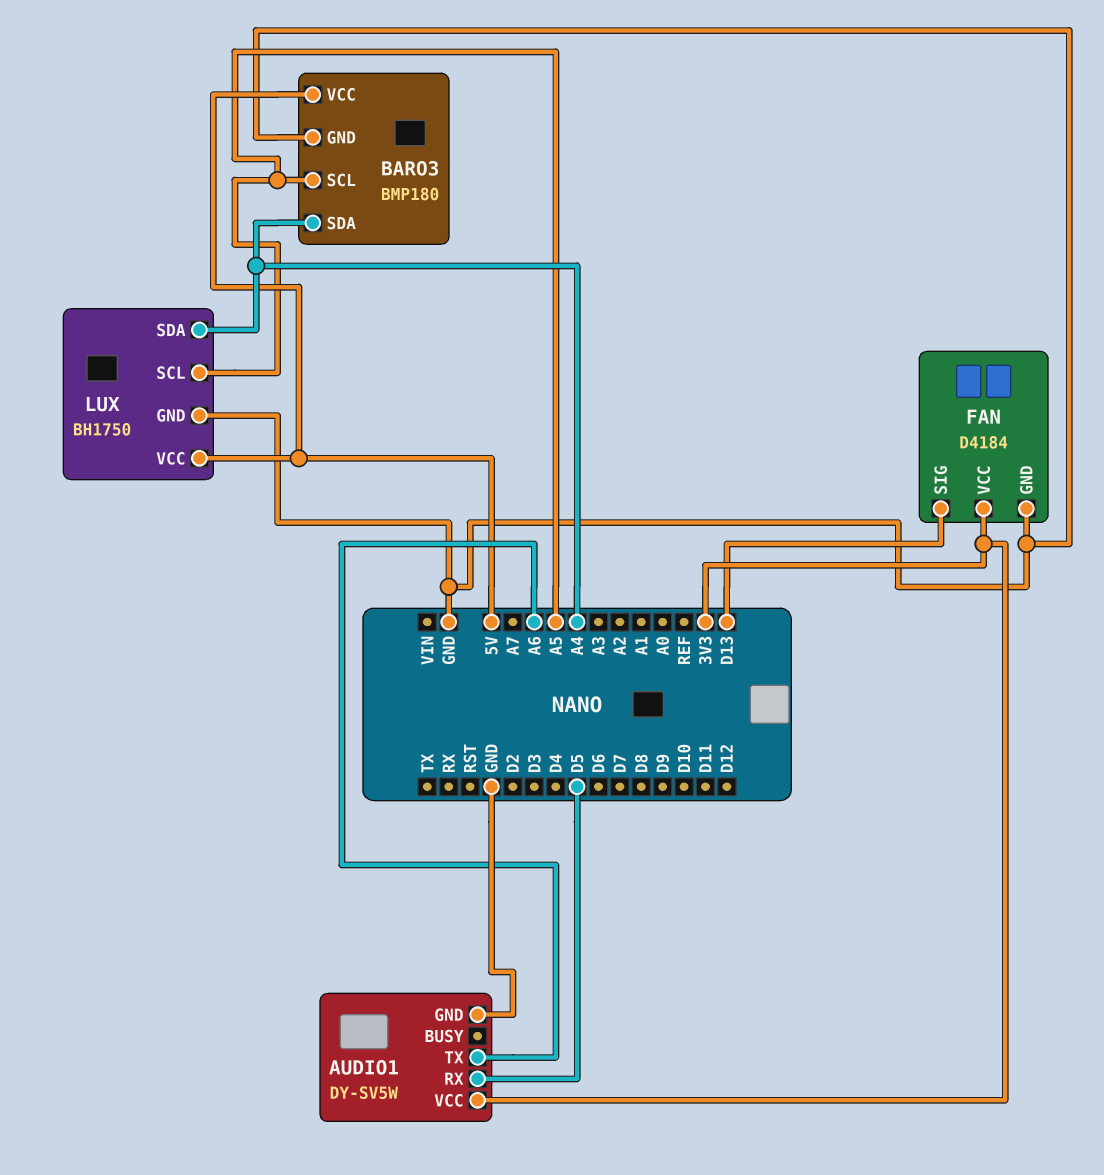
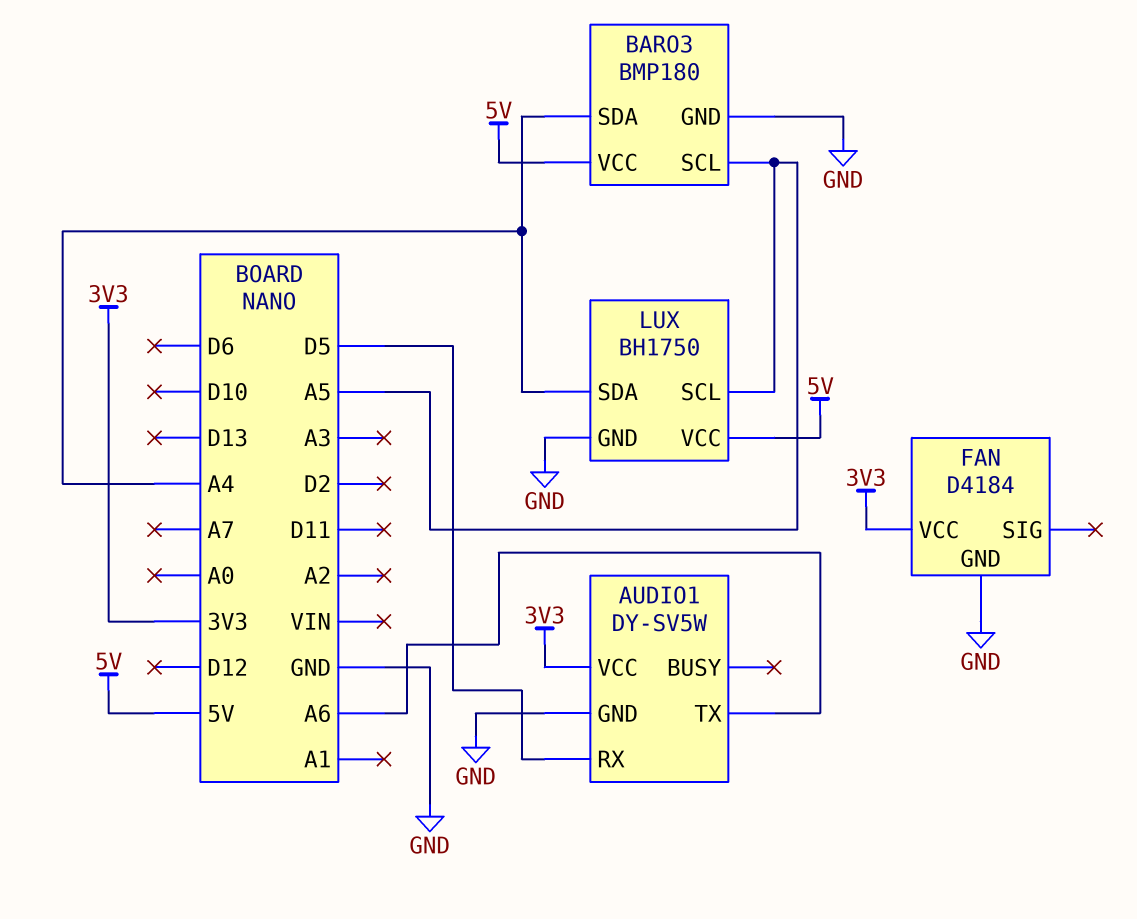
FAN pin SIG: D13 -> none

